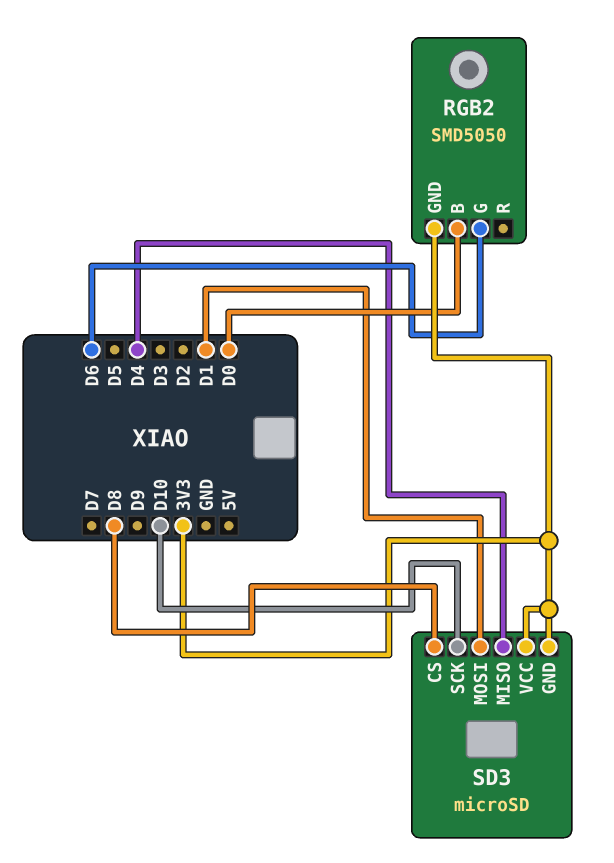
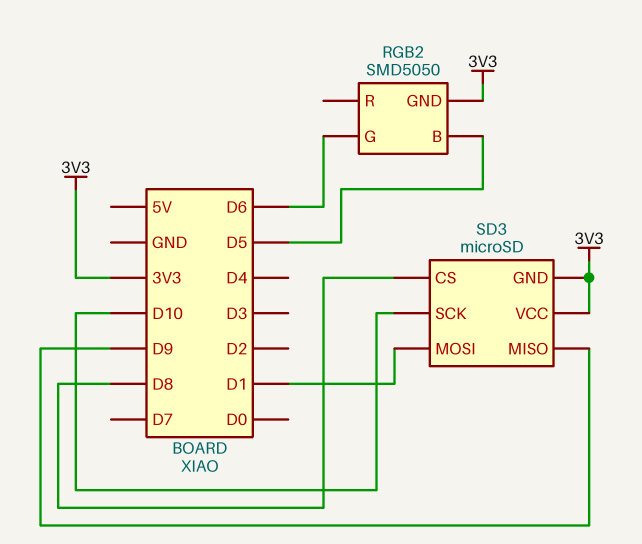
RGB2 pin B: D0 -> D5
SD3 pin MISO: D4 -> D9

